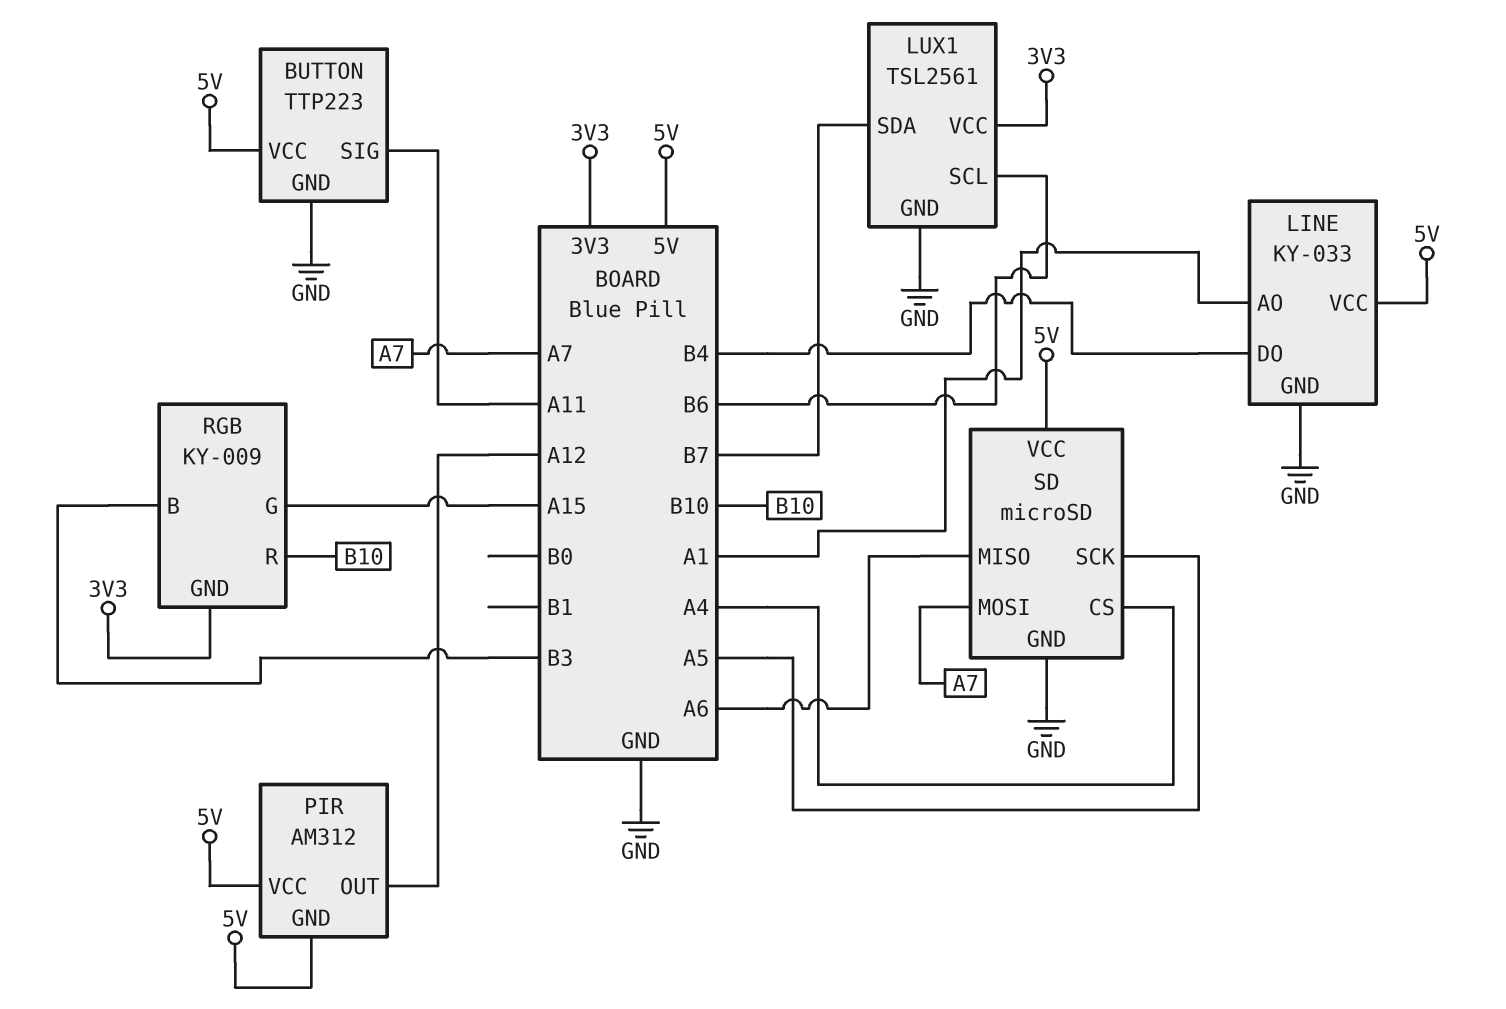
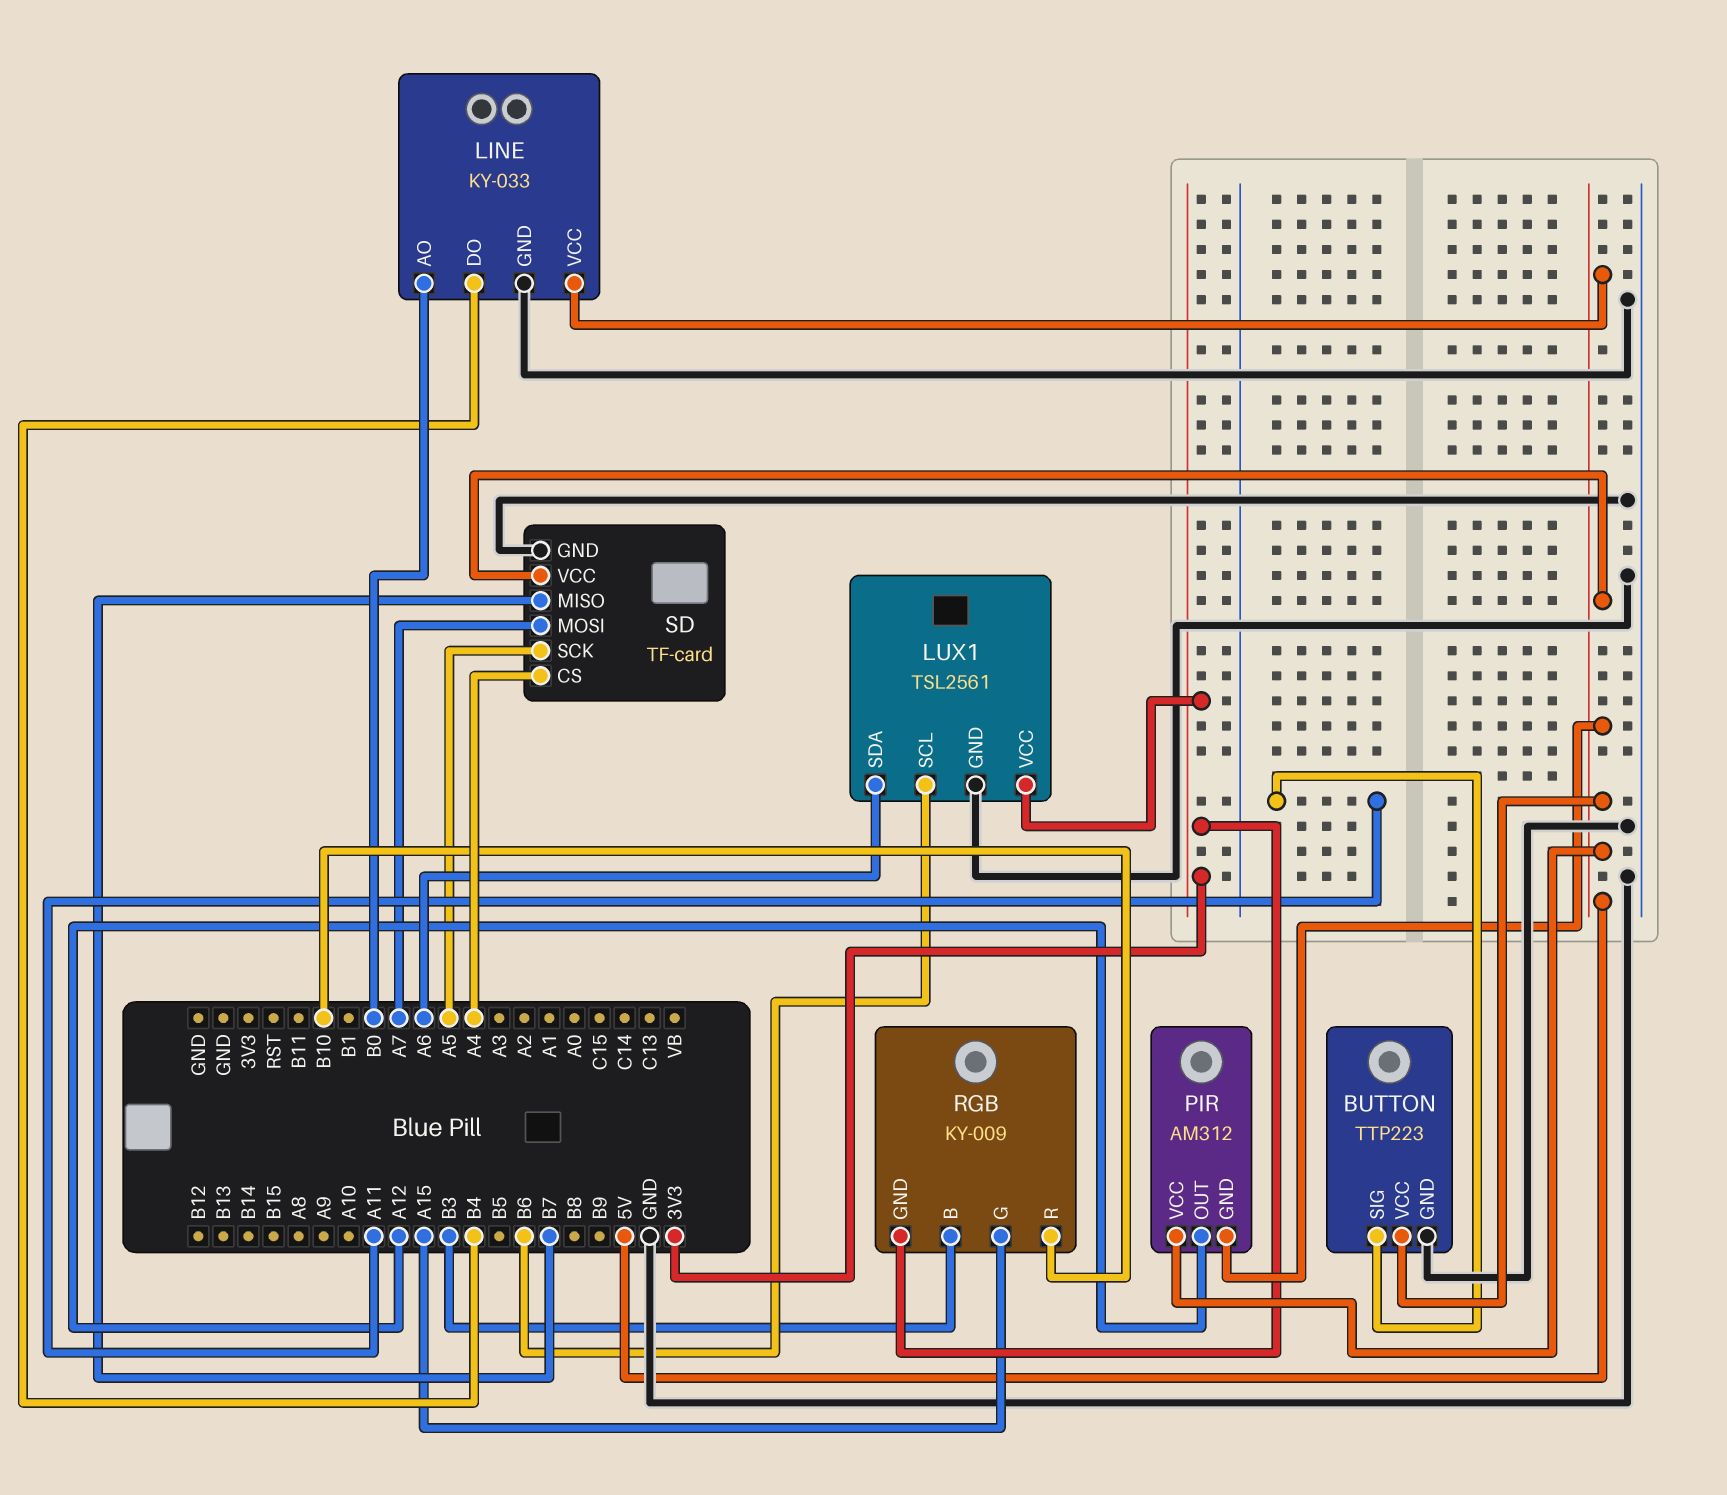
LINE pin AO: A1 -> B0
LUX1 pin SDA: B7 -> A6
SD: microSD -> TF-card
SD pin MISO: A6 -> B7

